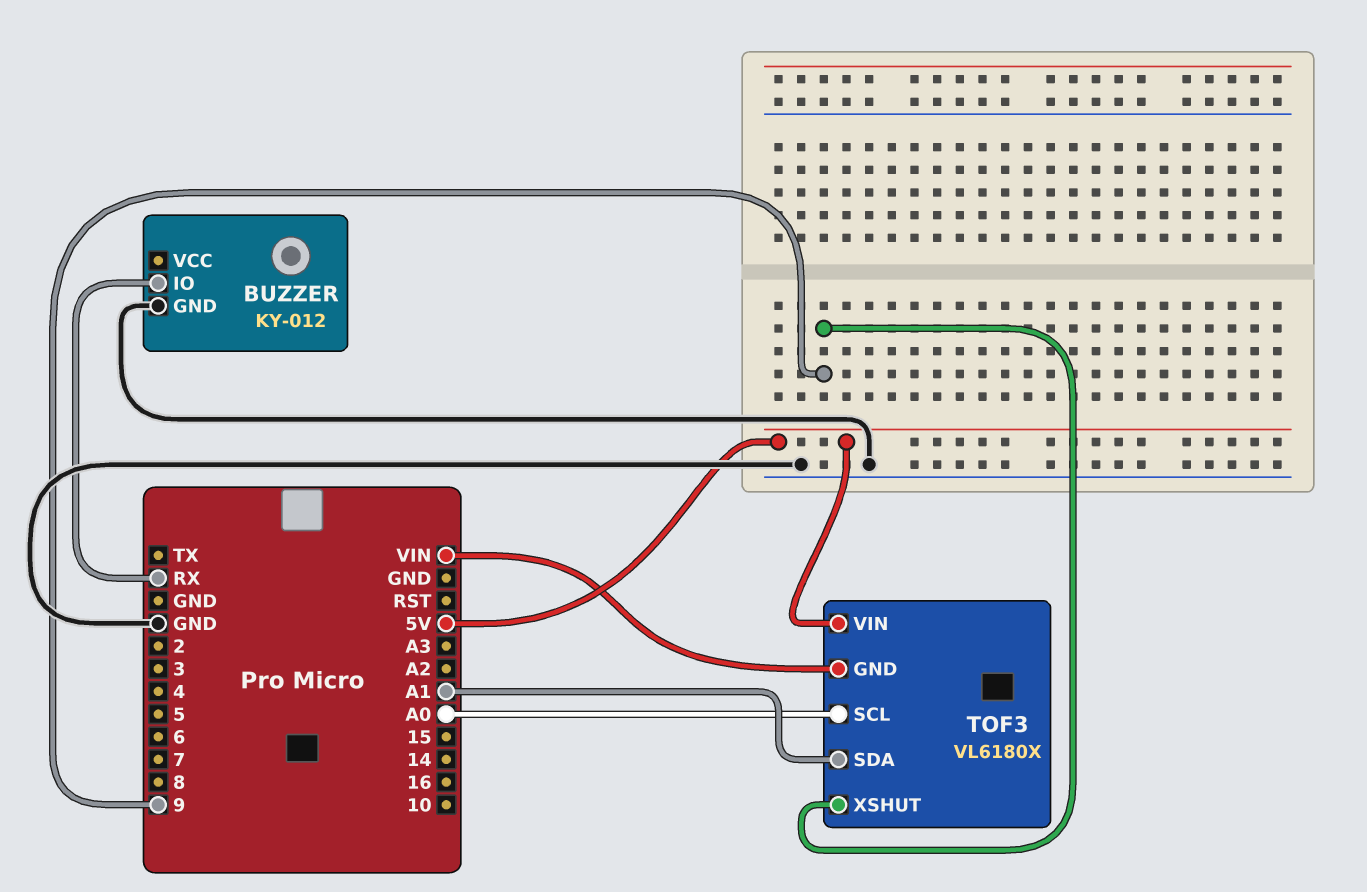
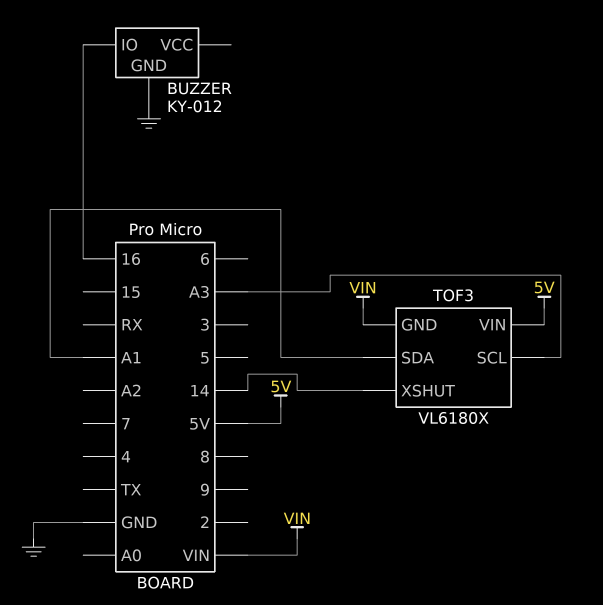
BUZZER pin IO: RX -> 16
TOF3 pin SCL: A0 -> A3
TOF3 pin XSHUT: 9 -> 14

